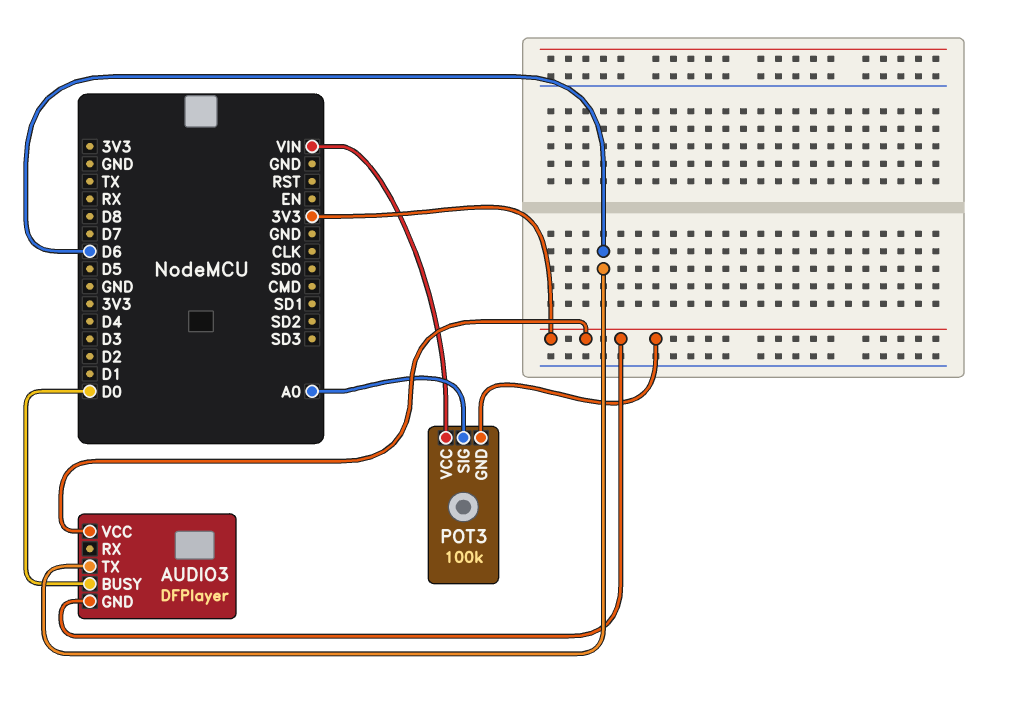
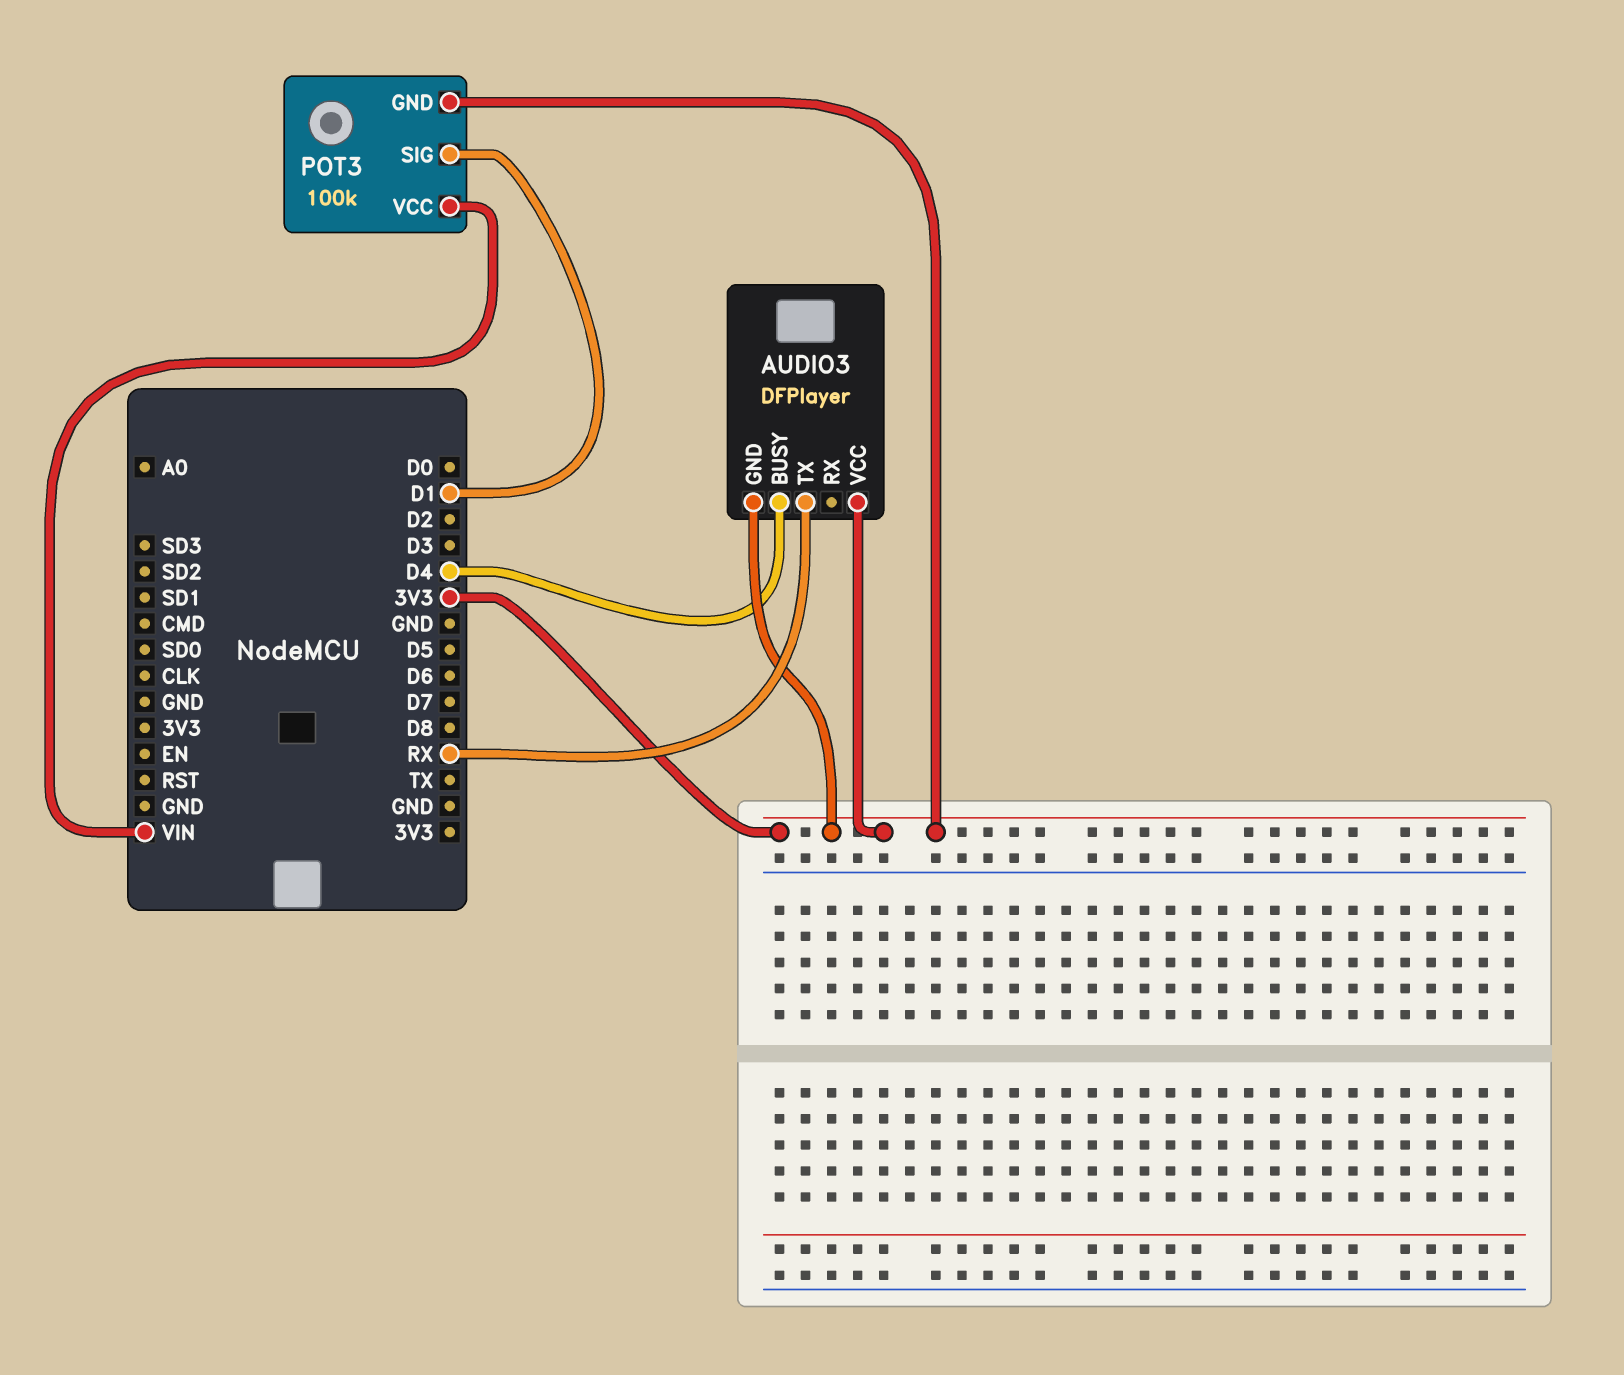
AUDIO3 pin BUSY: D0 -> D4
AUDIO3 pin TX: D6 -> RX
POT3 pin SIG: A0 -> D1

